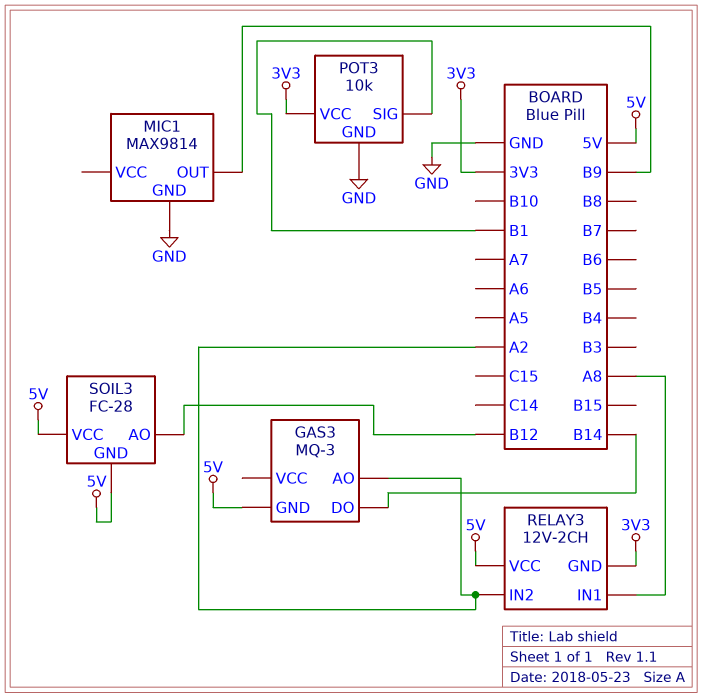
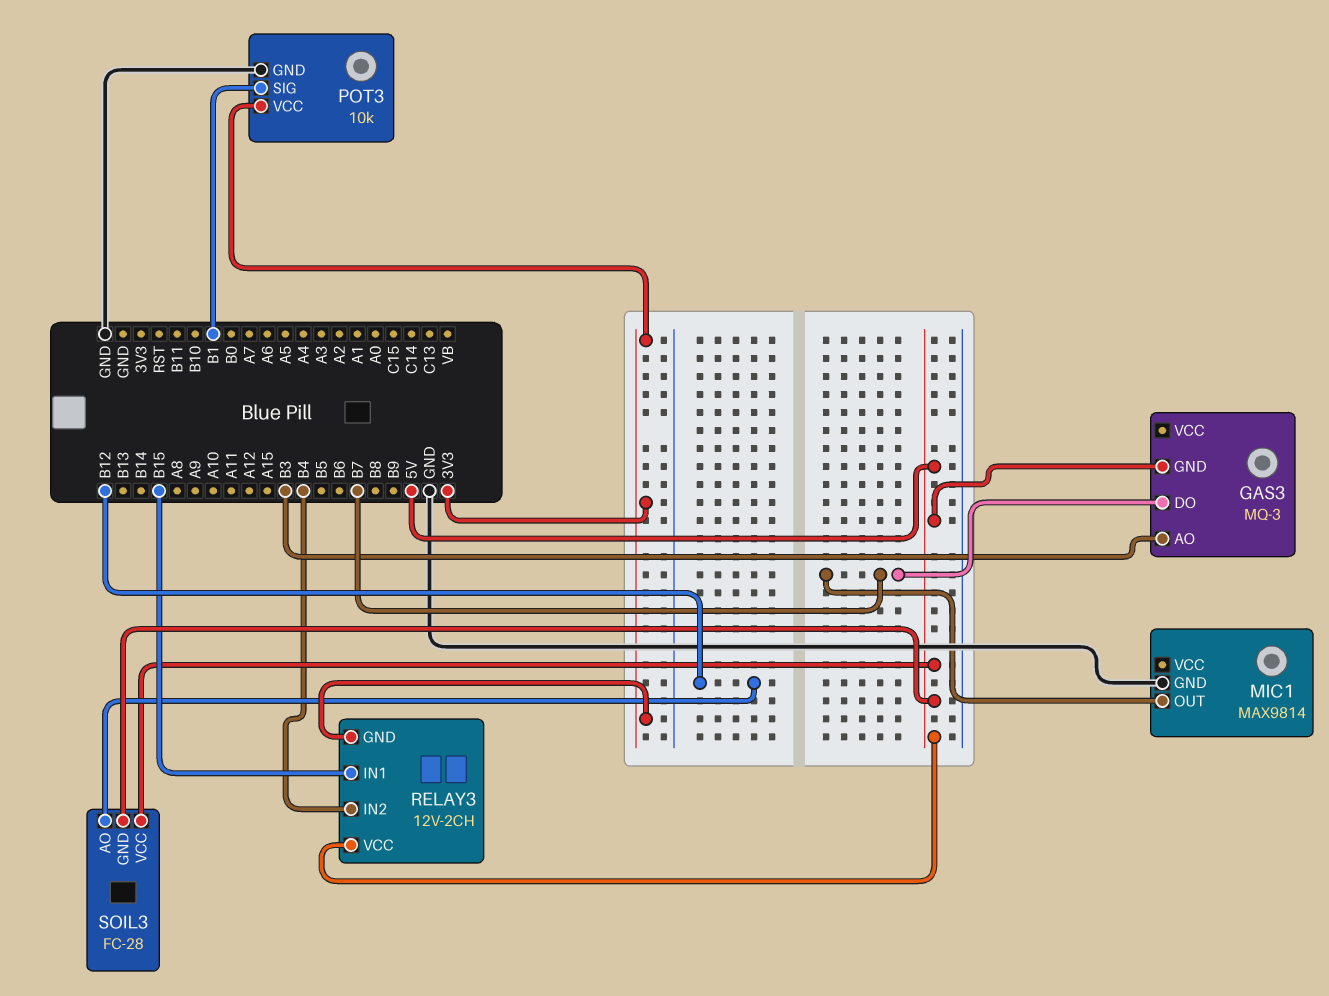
GAS3 pin AO: A2 -> B3
GAS3 pin DO: B14 -> B7
MIC1 pin OUT: B9 -> B7
RELAY3 pin IN1: A8 -> B15
RELAY3 pin IN2: A2 -> B4

